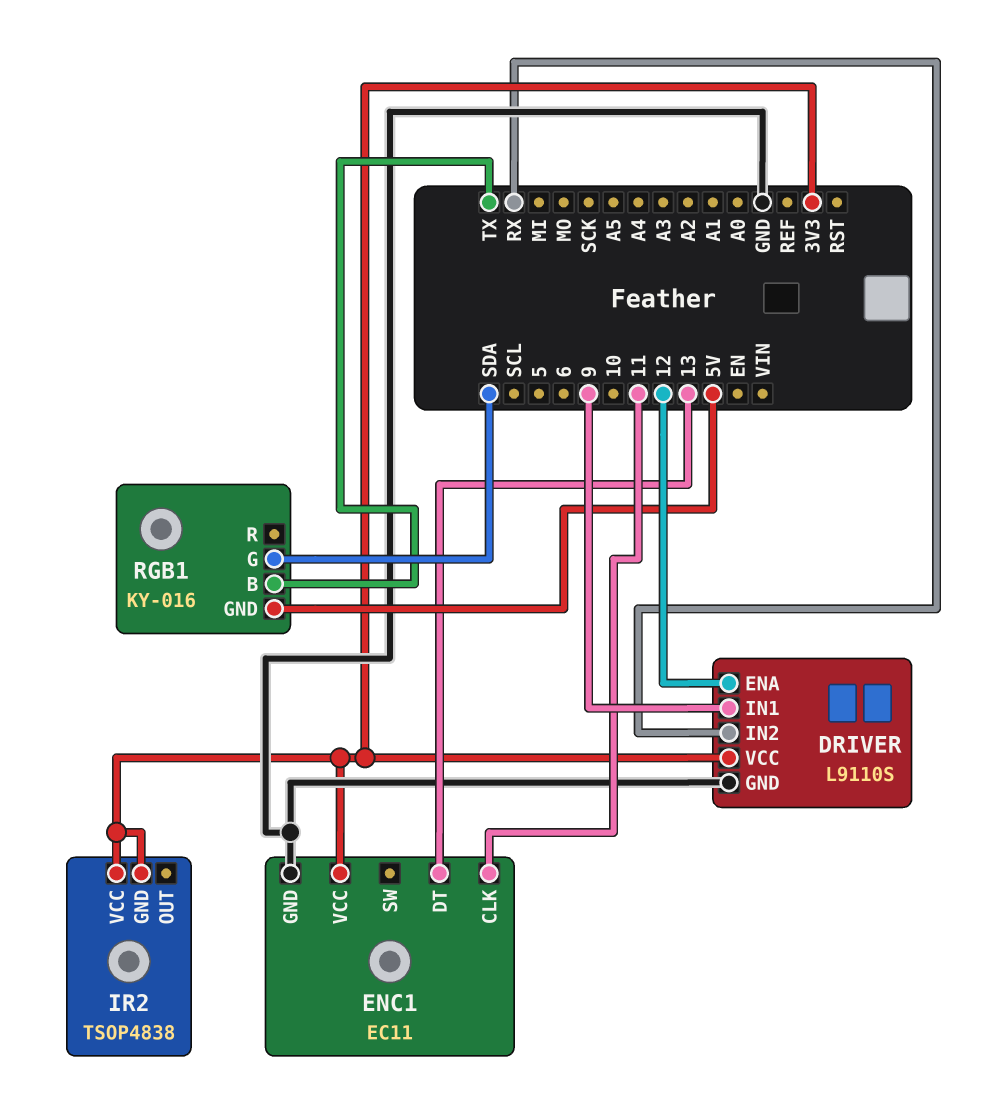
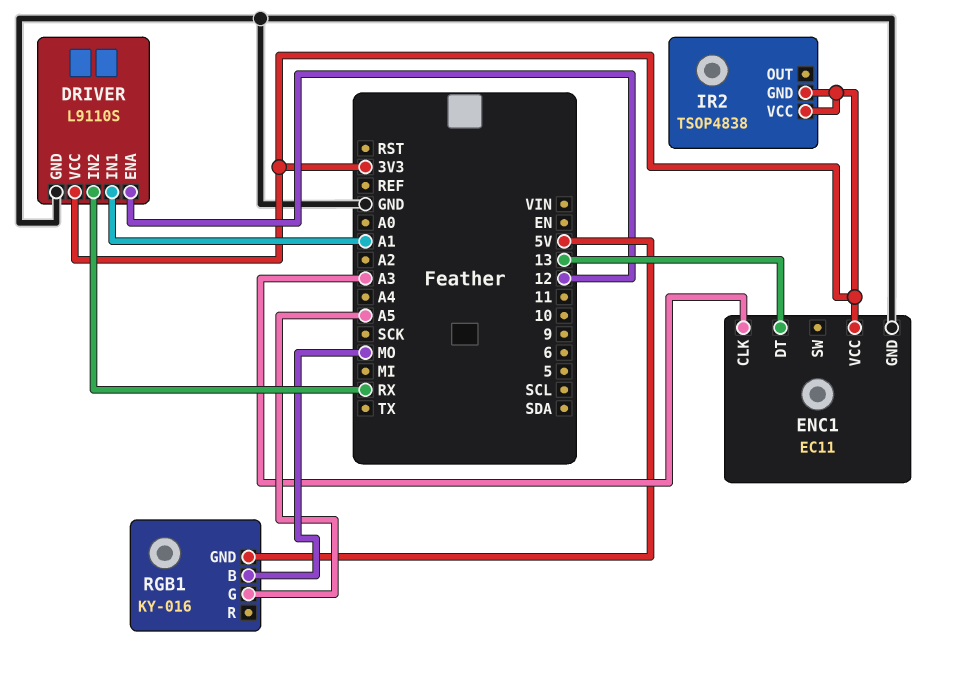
DRIVER pin IN1: 9 -> A1
ENC1 pin CLK: 11 -> A3
RGB1 pin B: TX -> MO
RGB1 pin G: SDA -> A5

